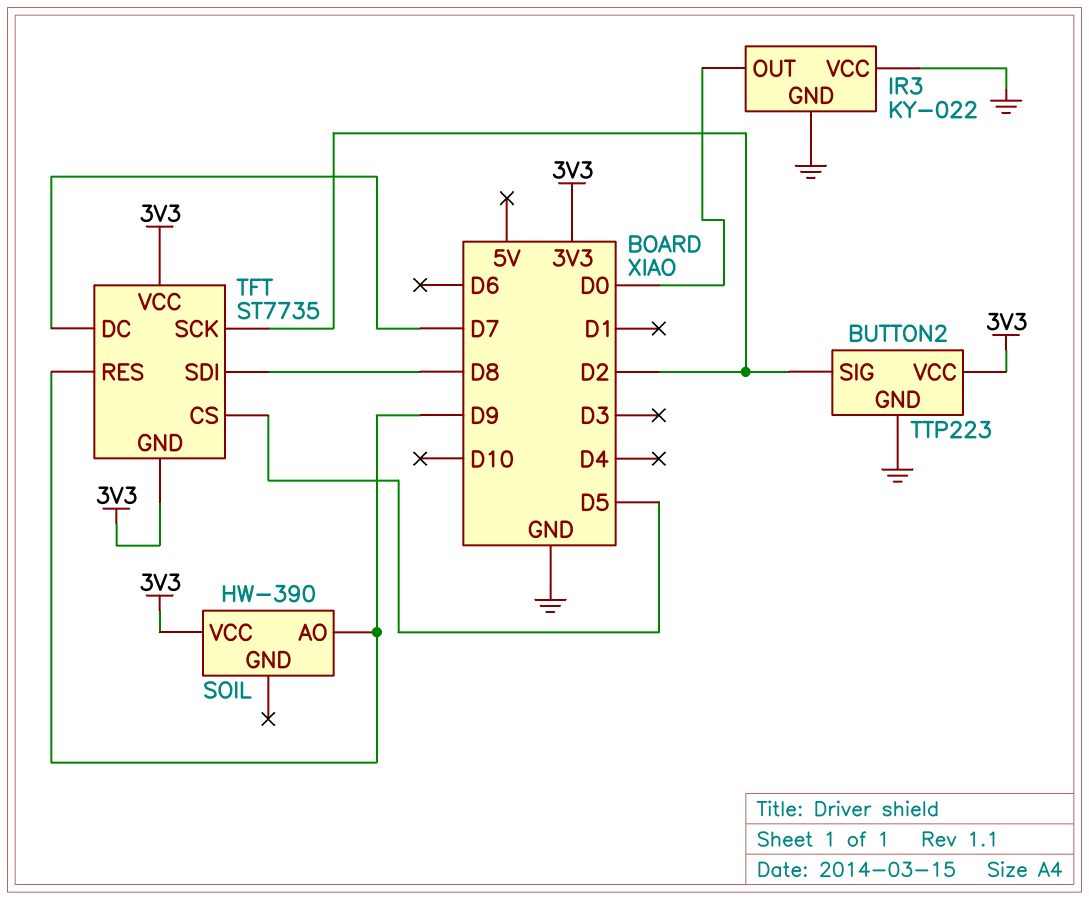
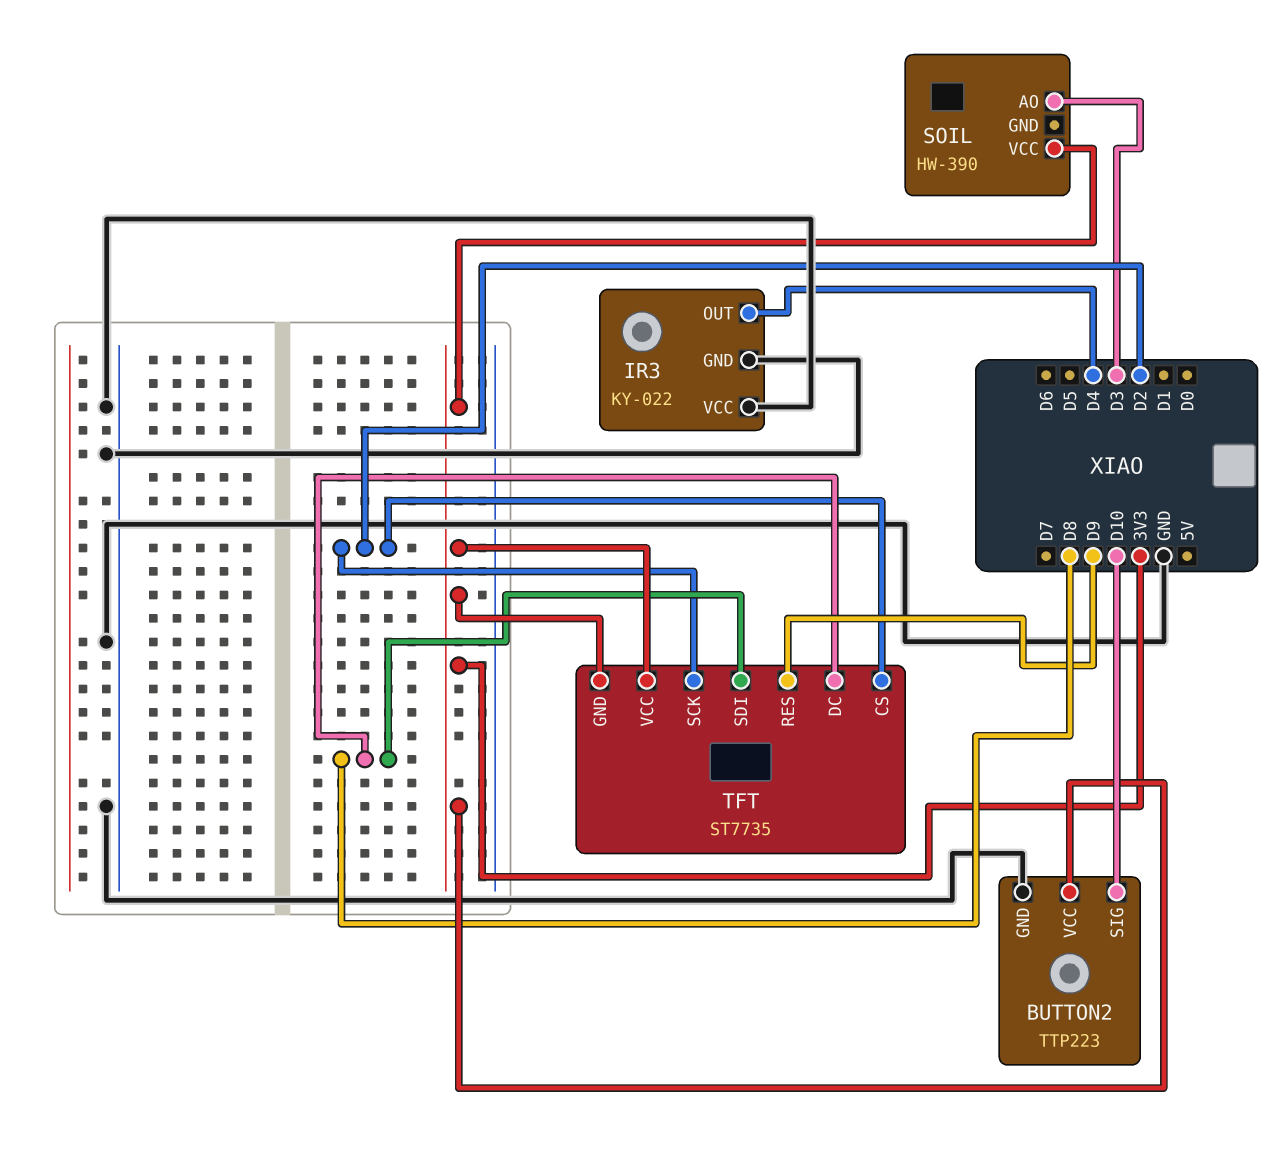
BUTTON2 pin SIG: D2 -> D10
IR3 pin OUT: D0 -> D4
SOIL pin AO: D9 -> D3
TFT pin CS: D5 -> D2
TFT pin DC: D7 -> D8

